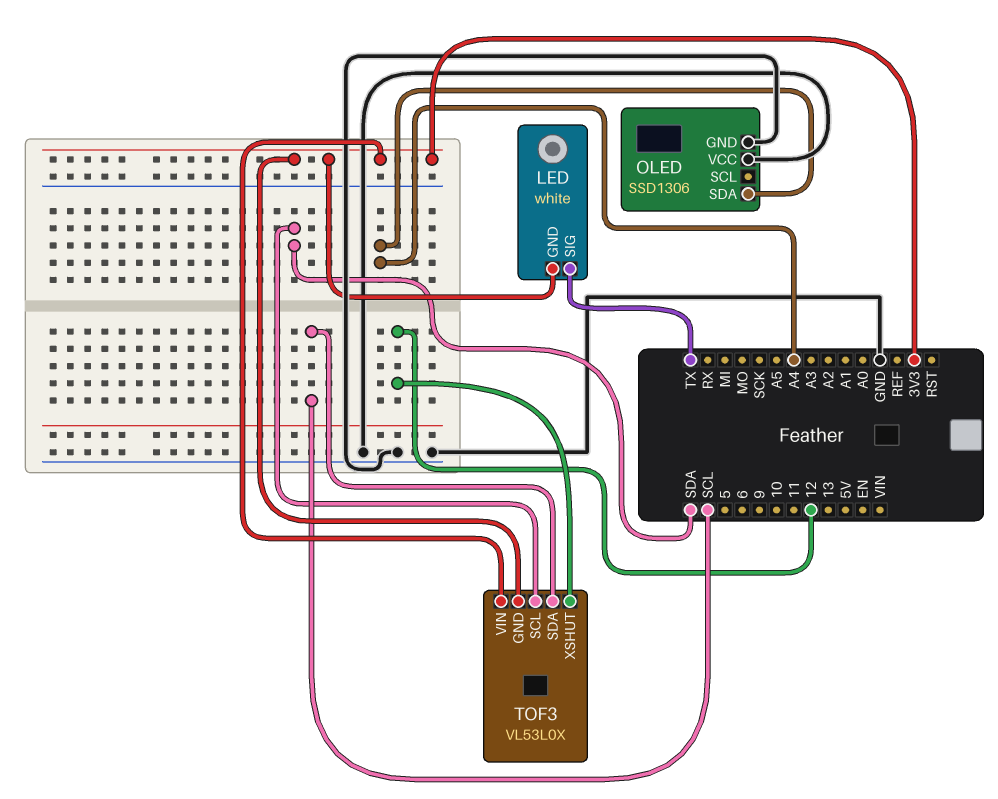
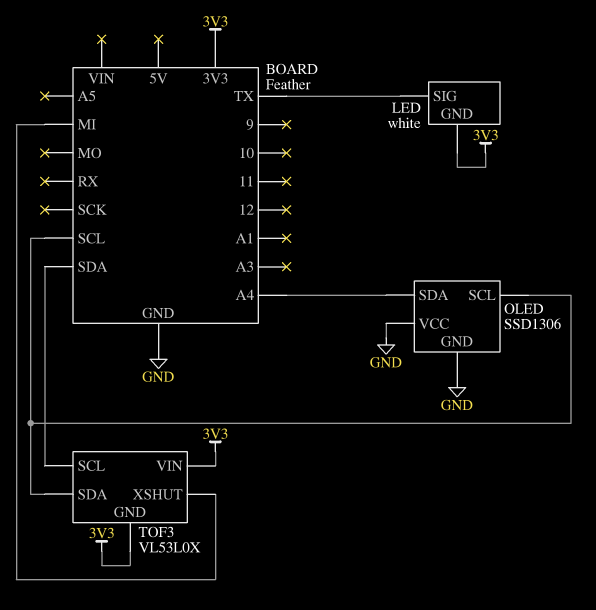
OLED pin SCL: none -> SCL
TOF3 pin XSHUT: 12 -> MI

